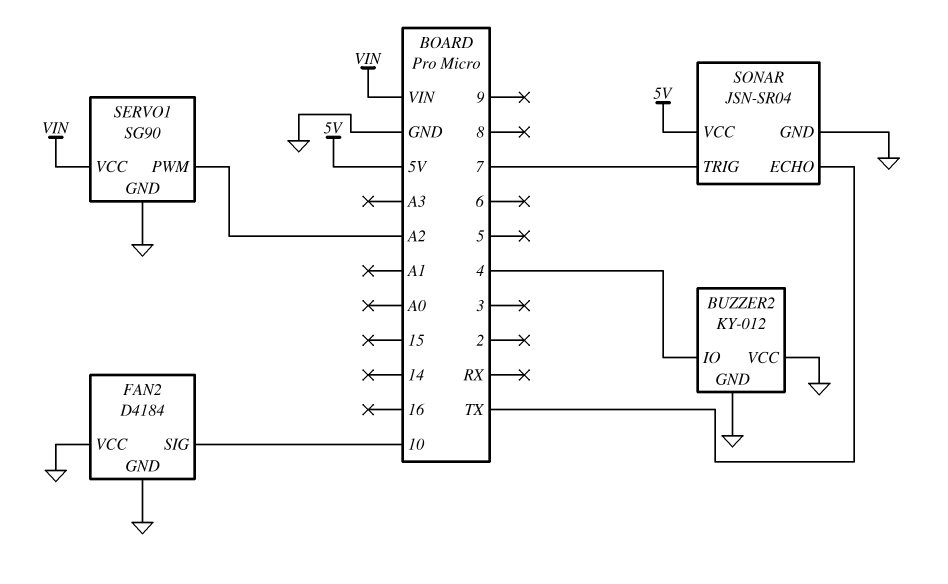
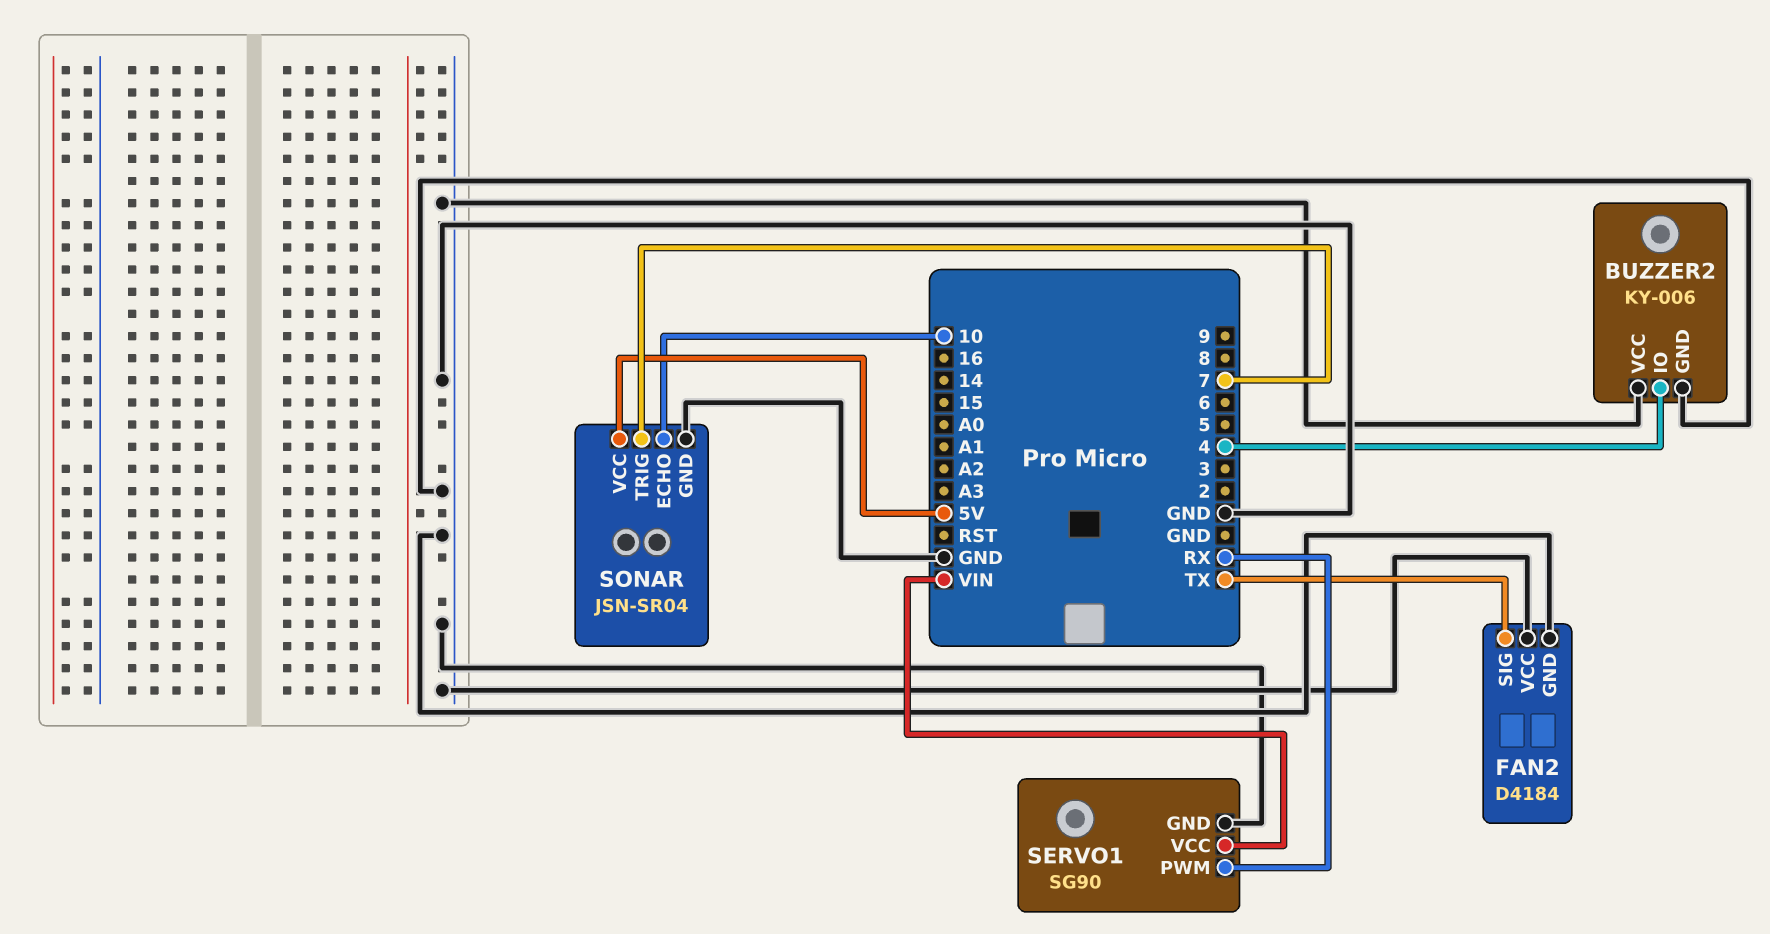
BUZZER2: KY-012 -> KY-006
FAN2 pin SIG: 10 -> TX
SERVO1 pin PWM: A2 -> RX
SONAR pin ECHO: TX -> 10

